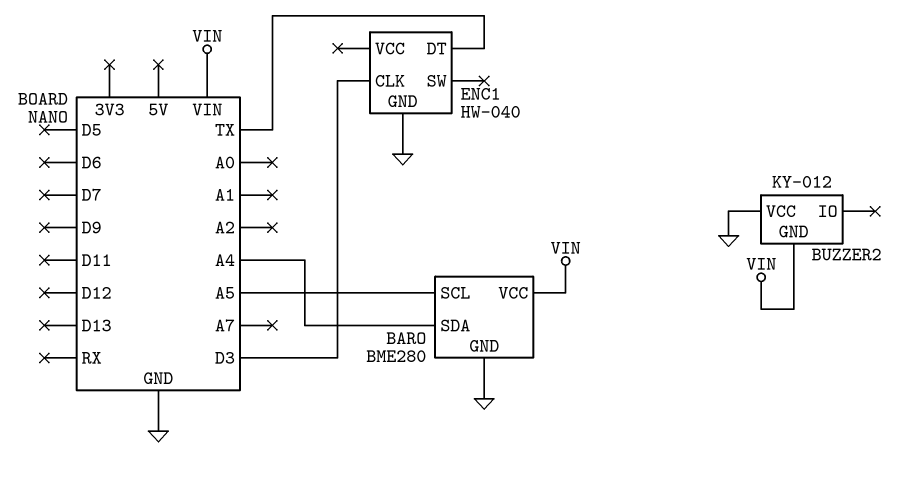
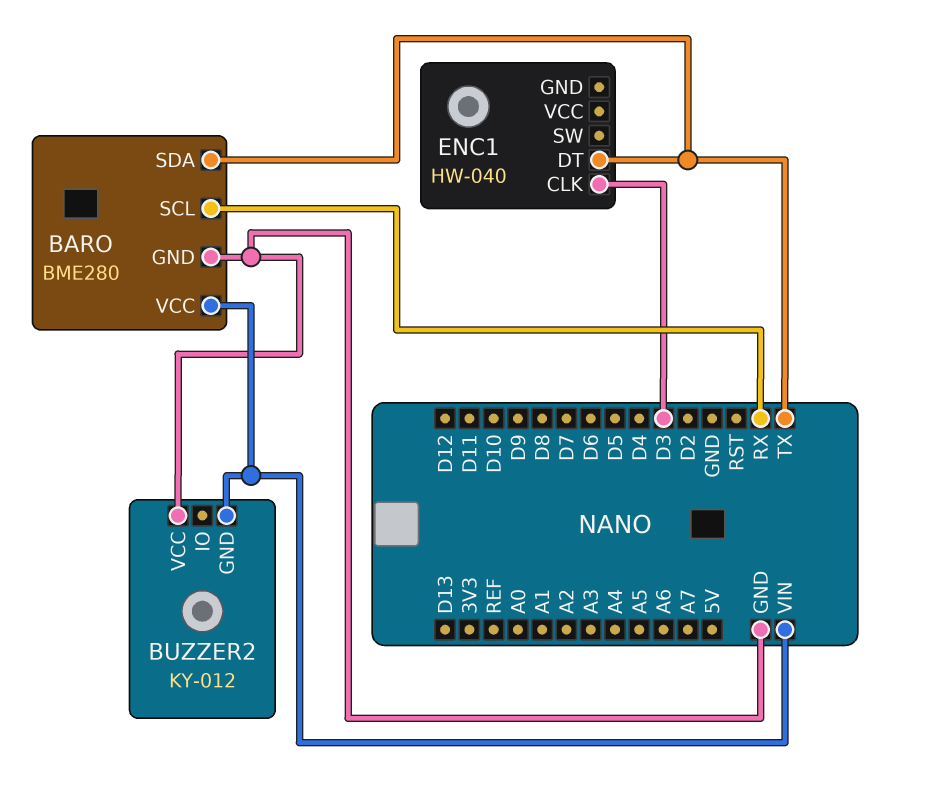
BARO pin SCL: A5 -> RX
BARO pin SDA: A4 -> TX
ENC1 pin GND: GND -> none

